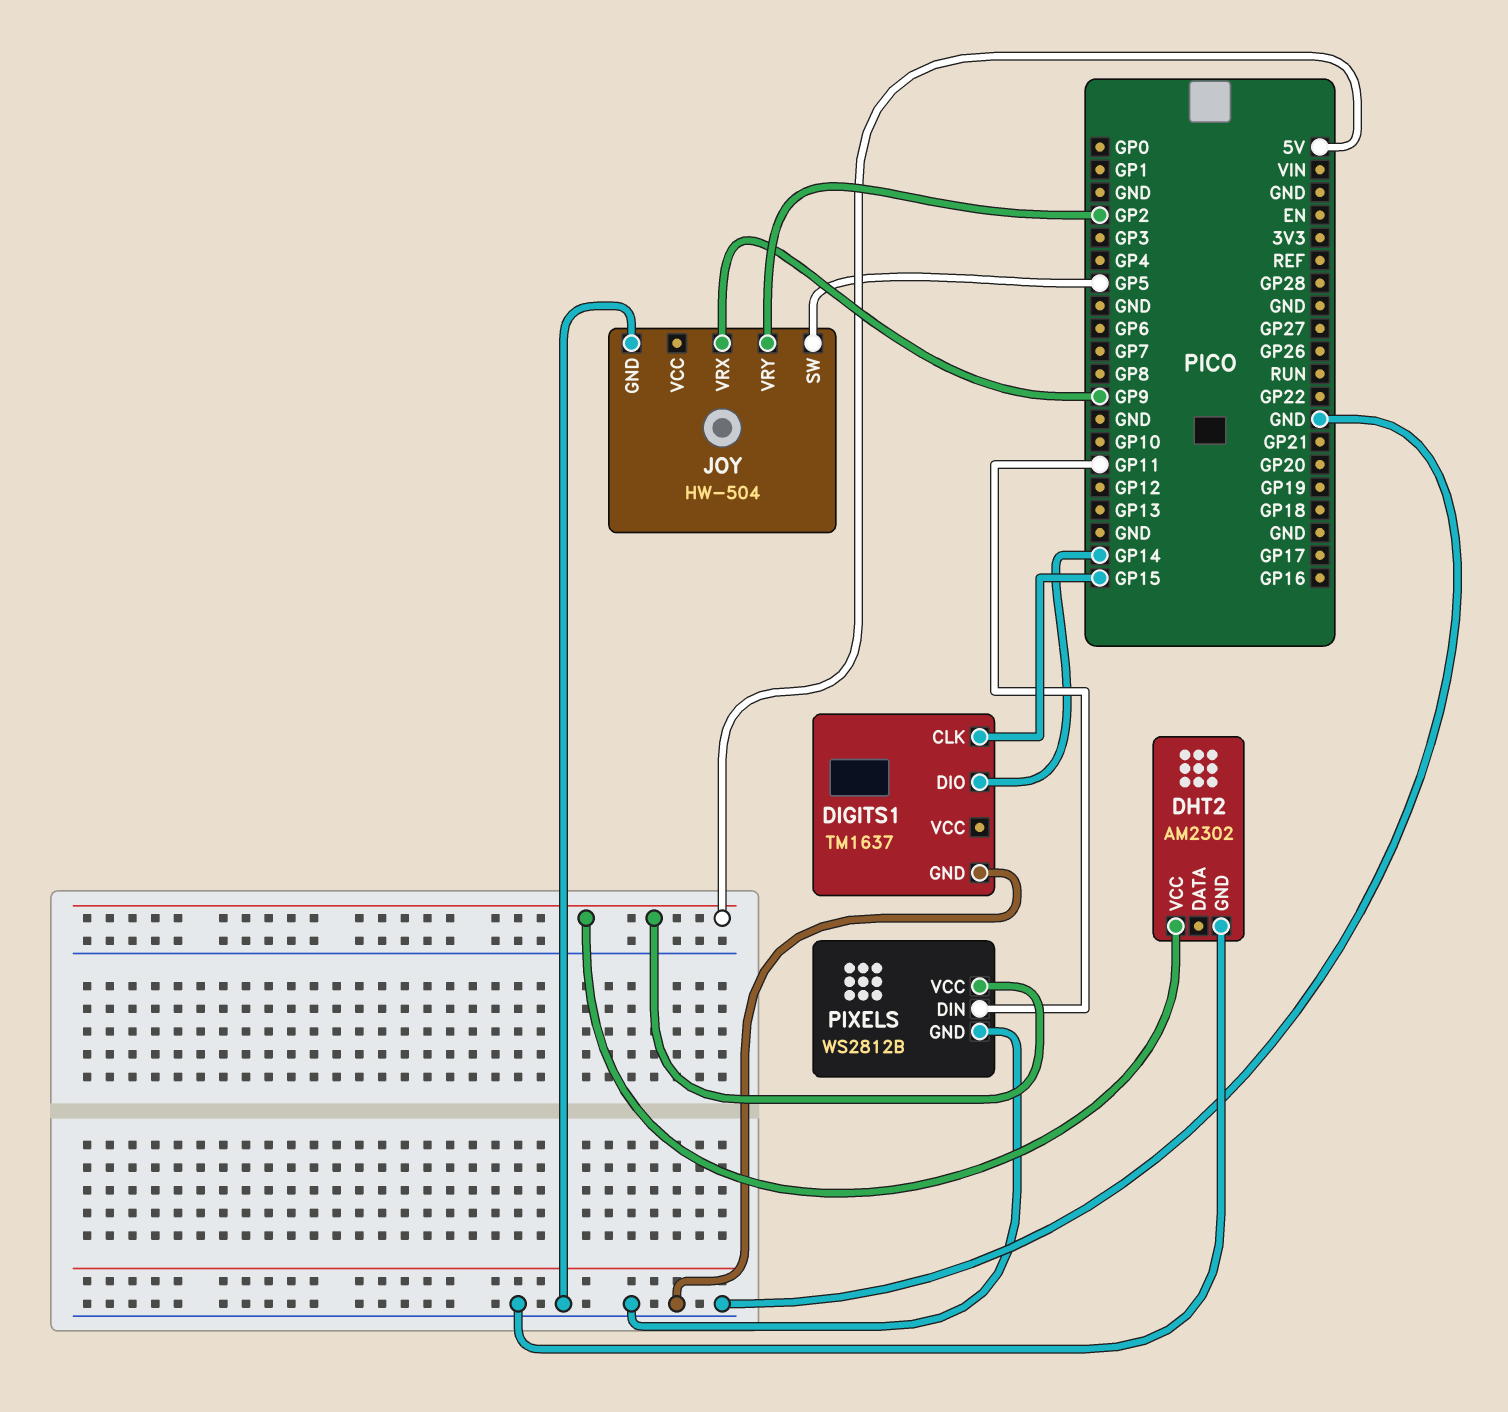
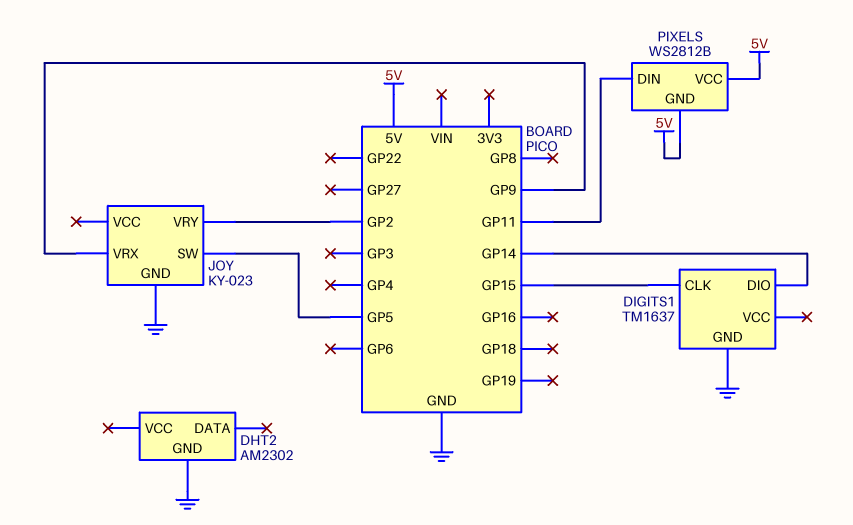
DHT2 pin VCC: 5V -> none
JOY: HW-504 -> KY-023
PIXELS pin GND: GND -> 5V

